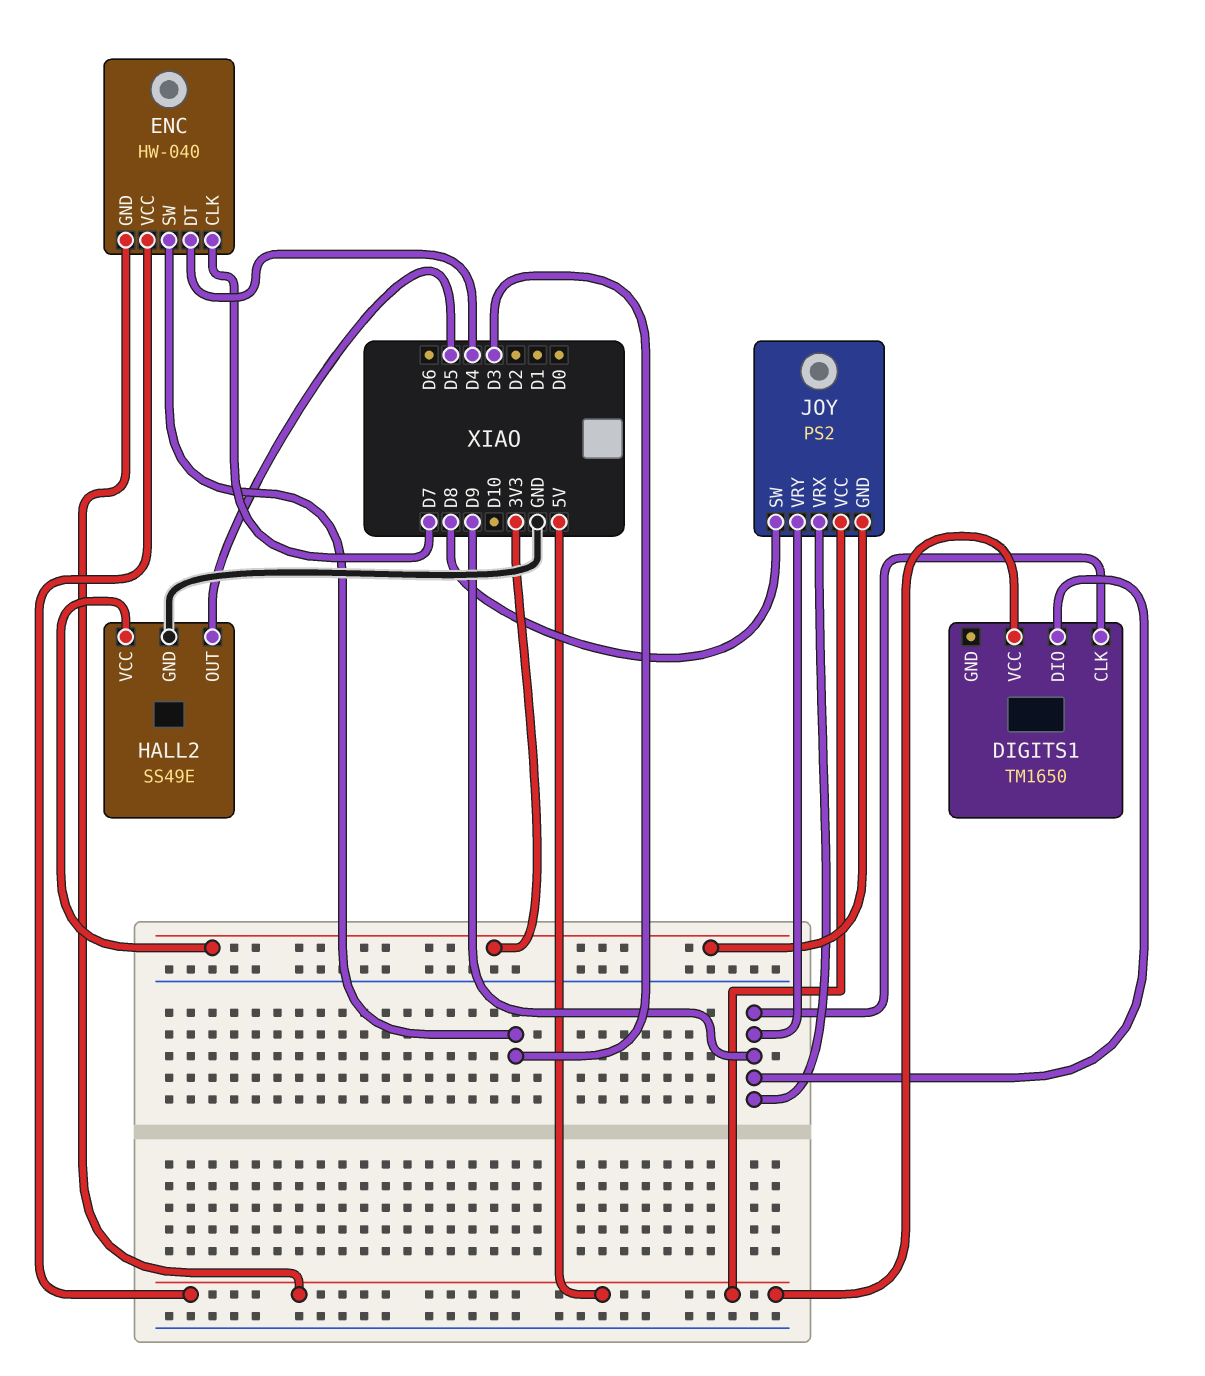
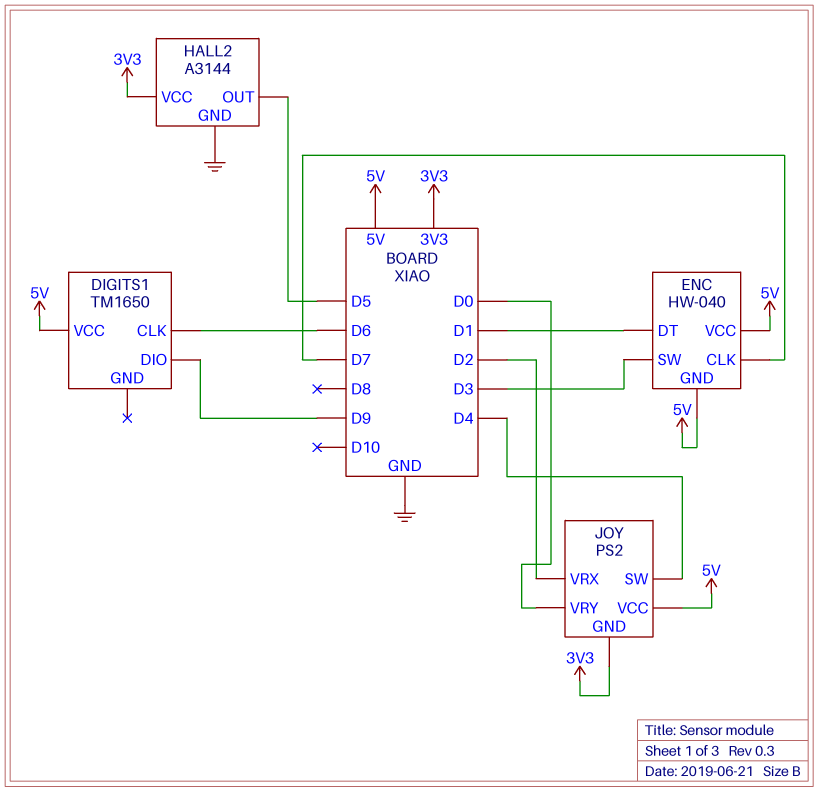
DIGITS1 pin CLK: D9 -> D6
ENC pin DT: D4 -> D1
HALL2: SS49E -> A3144
JOY pin SW: D8 -> D4
JOY pin VRX: D9 -> D2
JOY pin VRY: D9 -> D0

